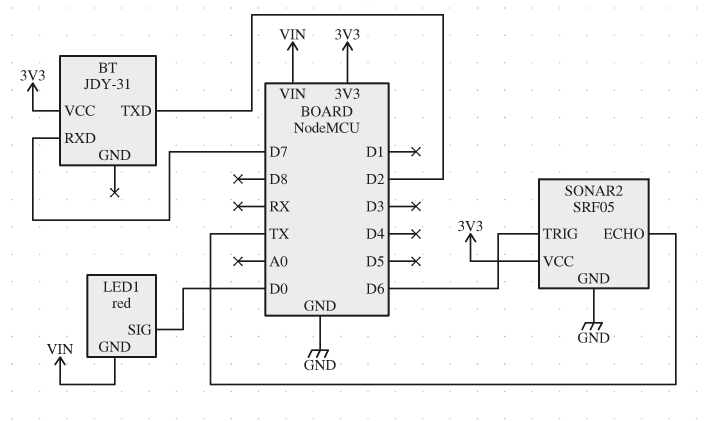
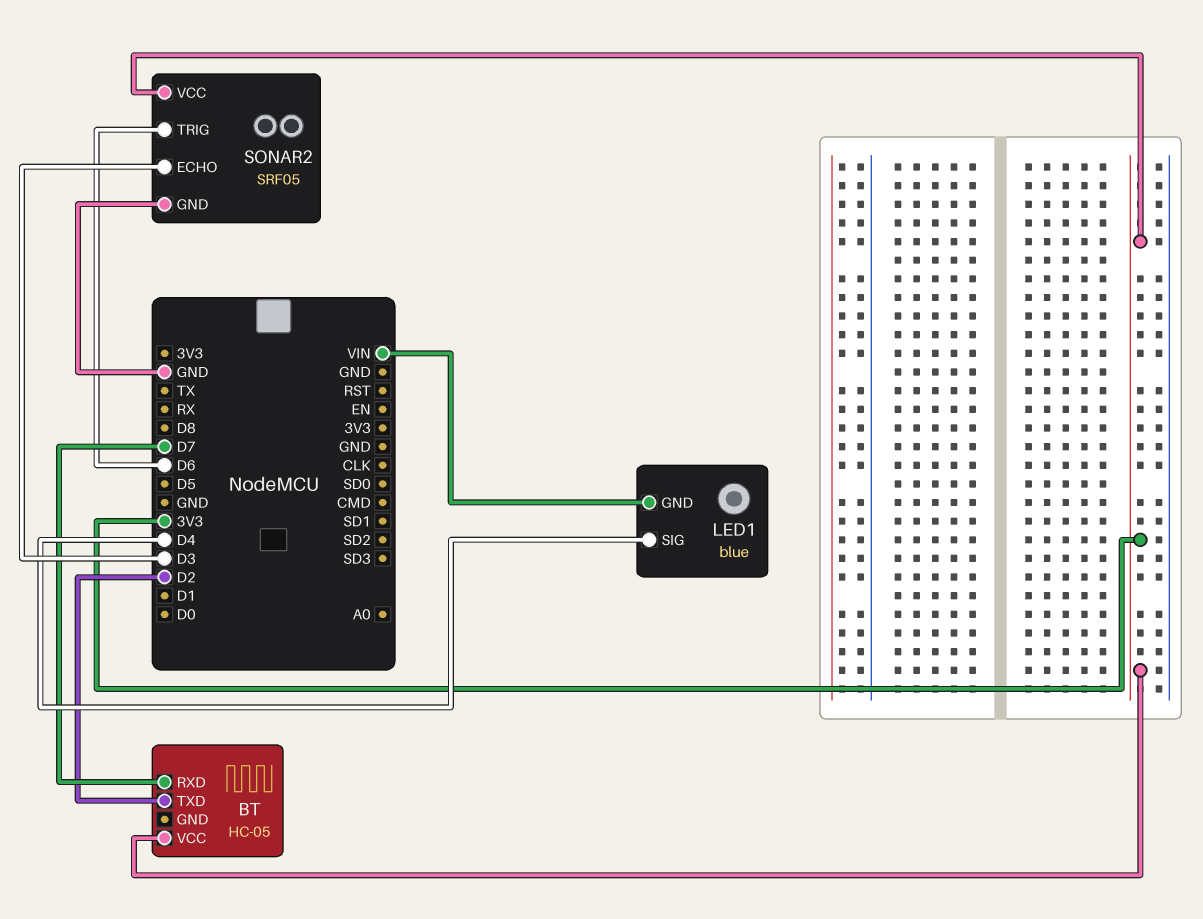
BT: JDY-31 -> HC-05
LED1: red -> blue
LED1 pin SIG: D0 -> D4
SONAR2 pin ECHO: TX -> D3

